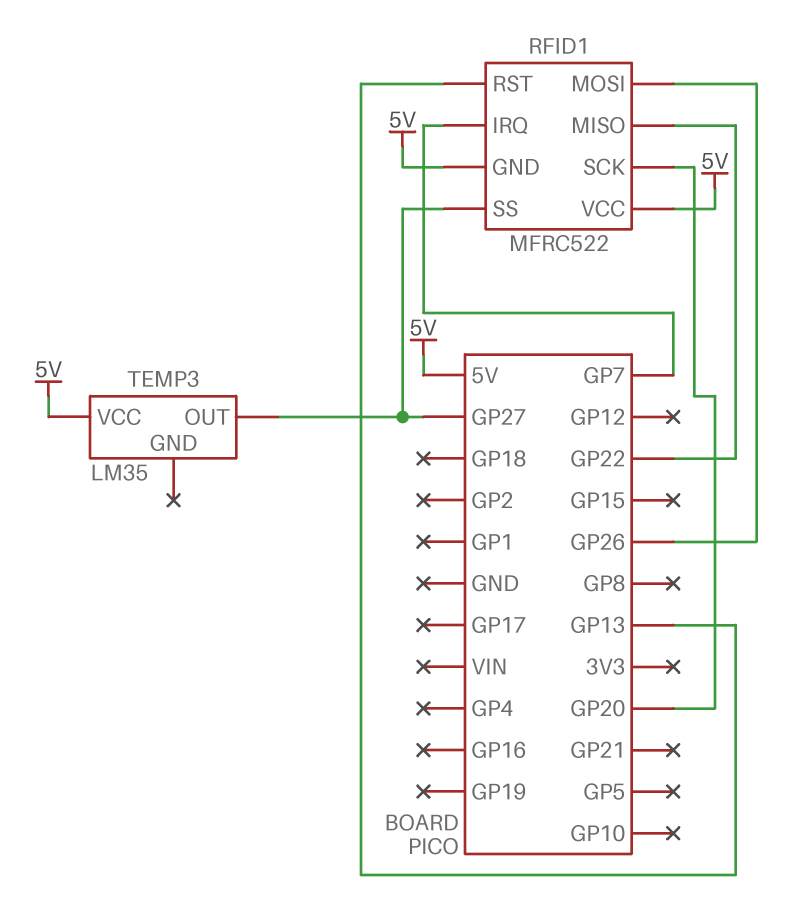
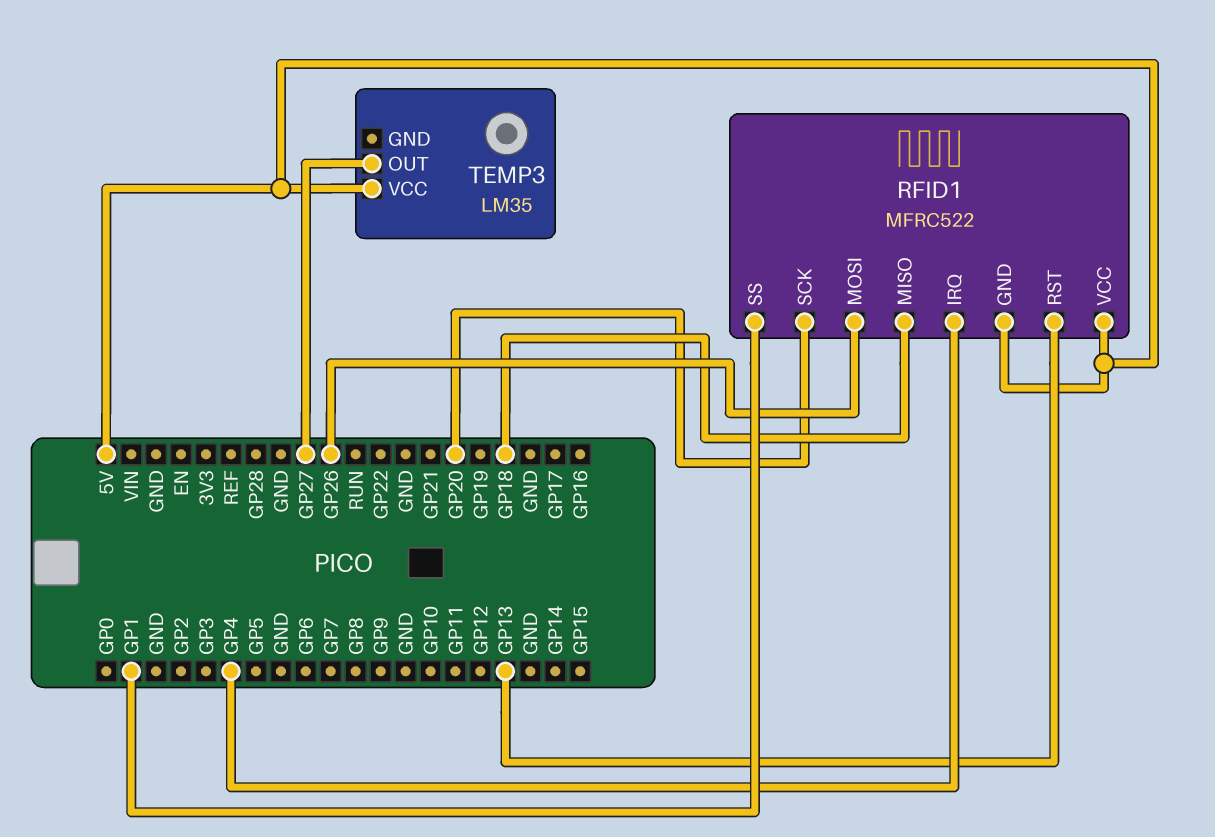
RFID1 pin IRQ: GP7 -> GP4
RFID1 pin MISO: GP22 -> GP18
RFID1 pin SS: GP27 -> GP1

